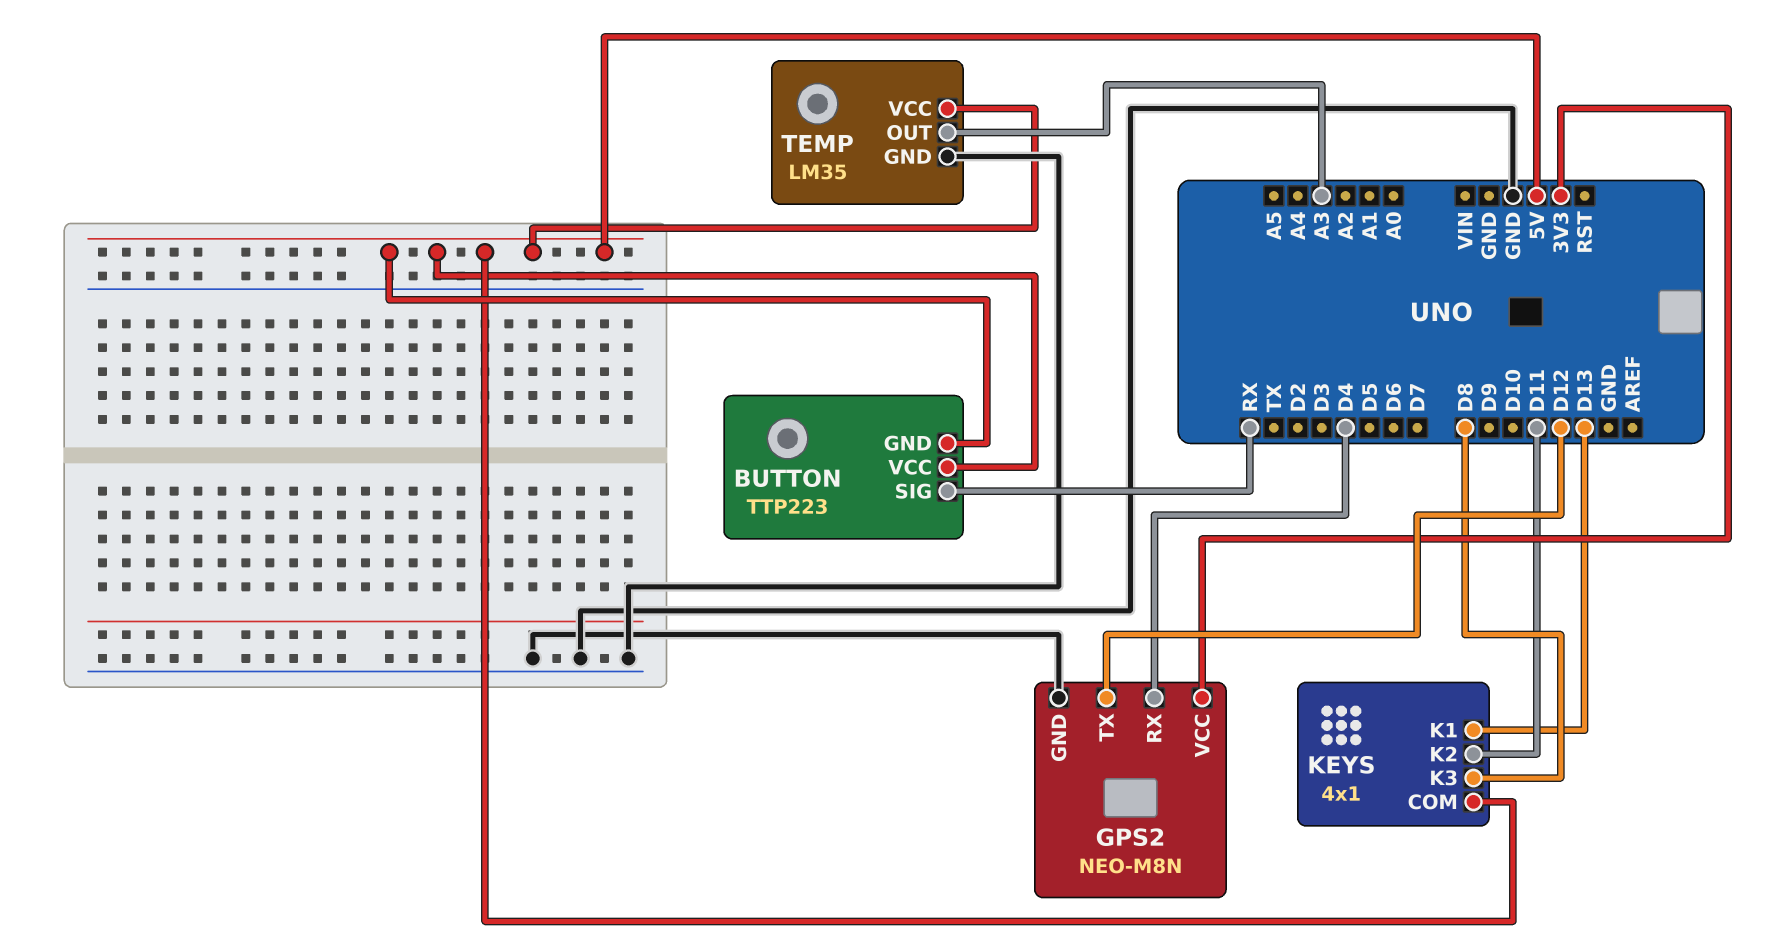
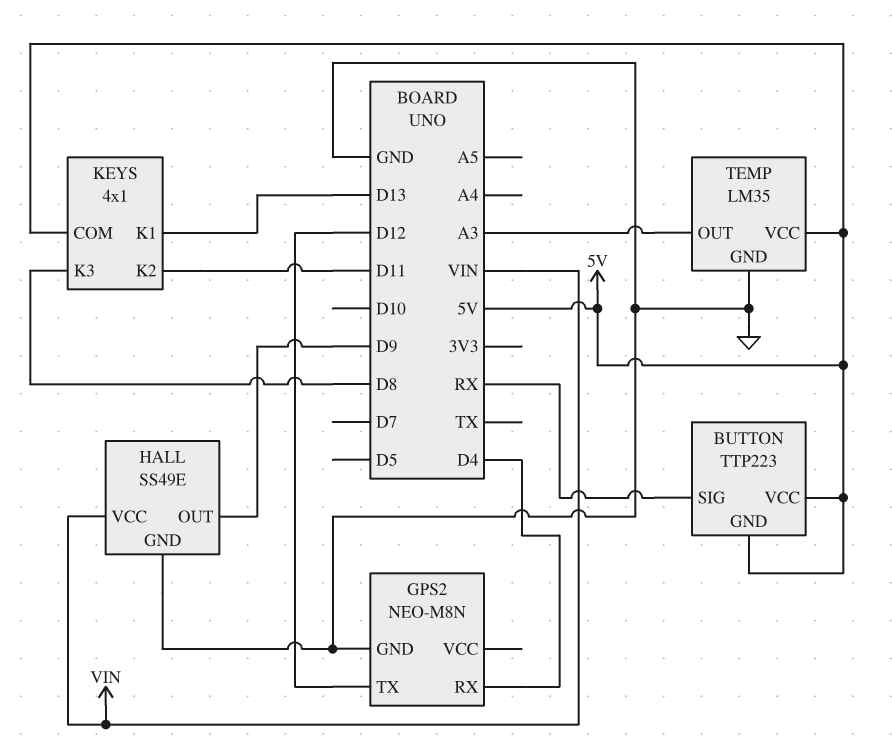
GPS2 pin VCC: 3V3 -> none
HALL: none -> SS49E
HALL pin GND: none -> GND
HALL pin OUT: none -> D9
HALL pin VCC: none -> VIN

